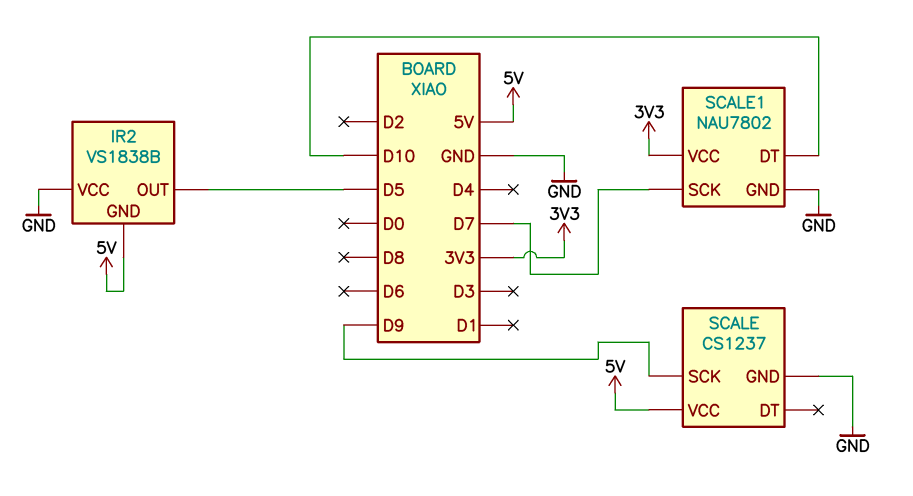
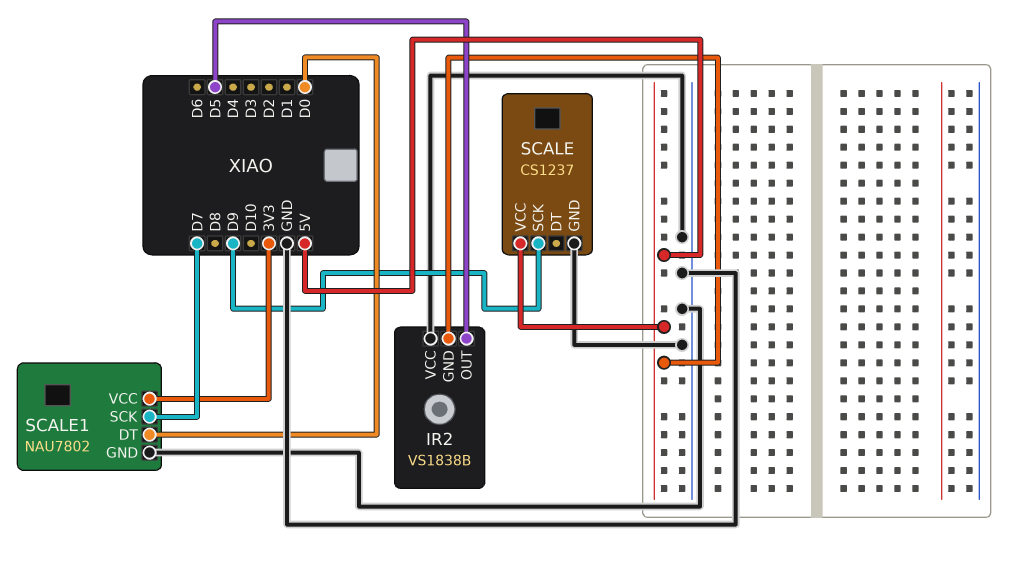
SCALE1 pin DT: D10 -> D0

